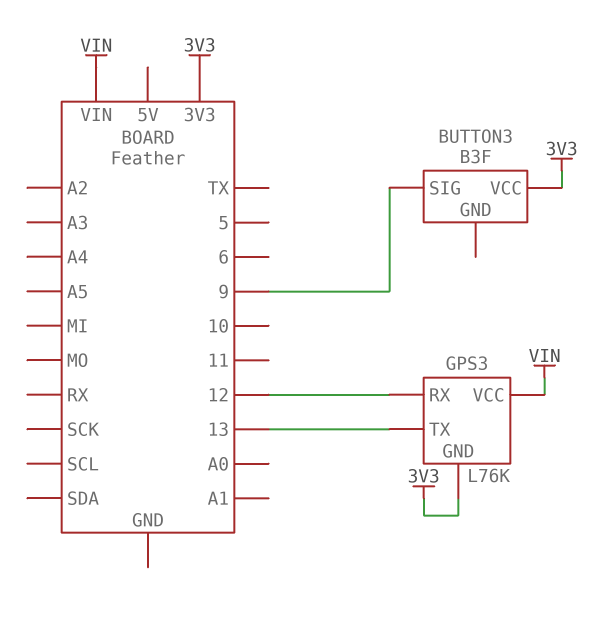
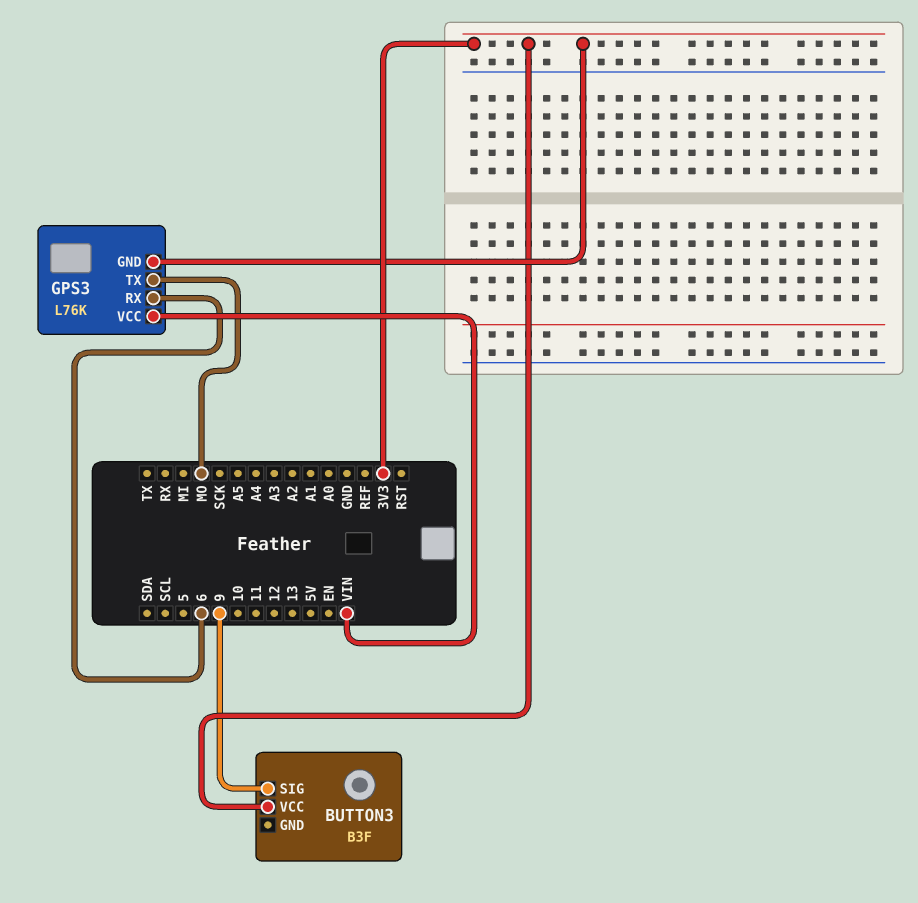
GPS3 pin RX: 12 -> 6
GPS3 pin TX: 13 -> MO

